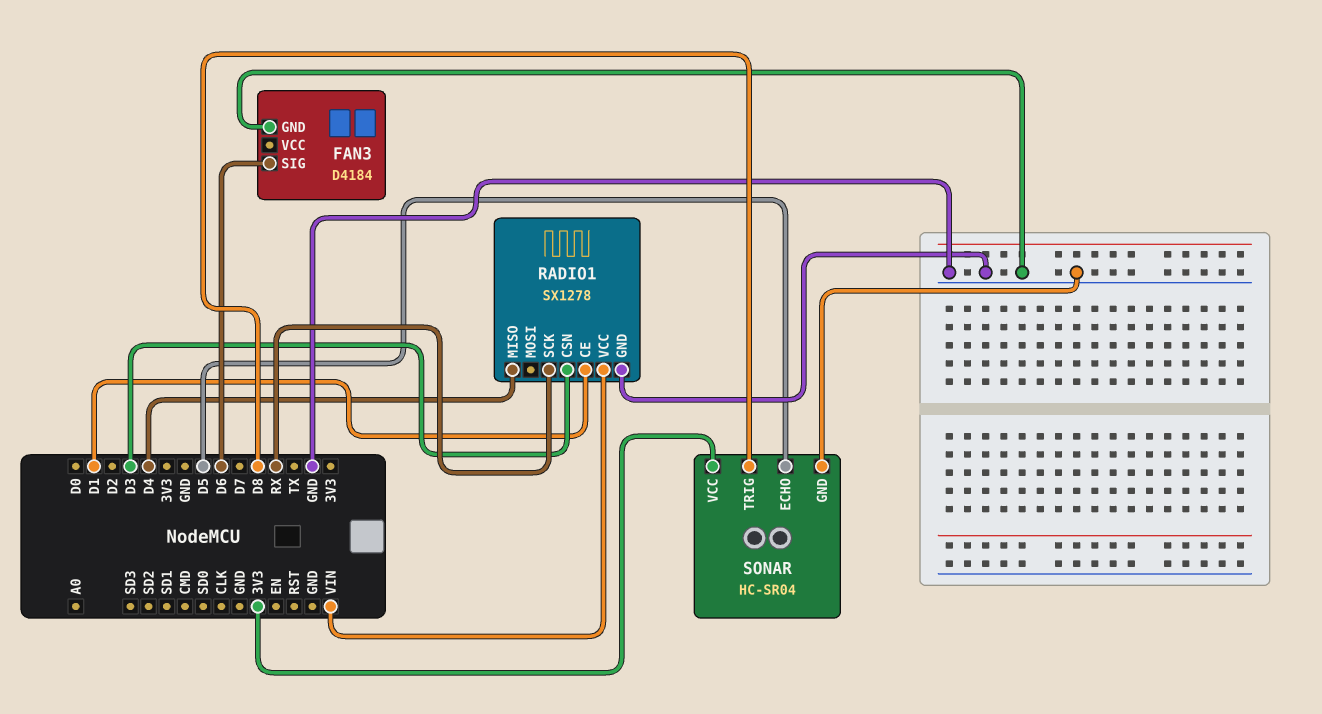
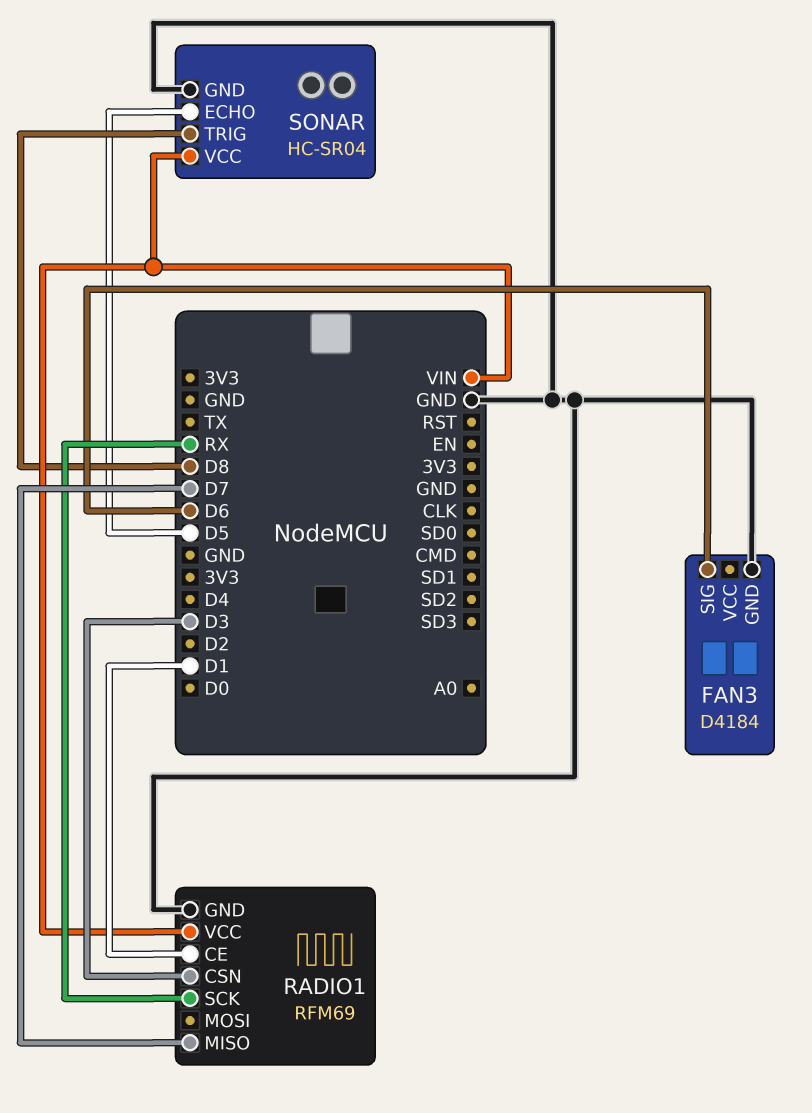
RADIO1: SX1278 -> RFM69
RADIO1 pin MISO: D4 -> D7
SONAR pin VCC: 3V3 -> VIN

